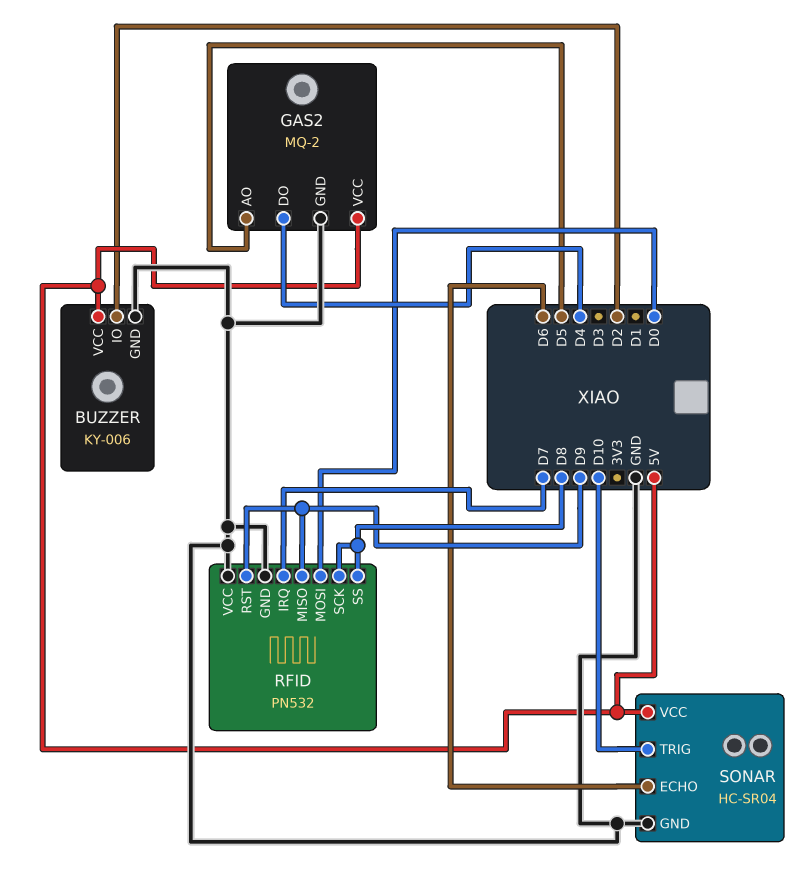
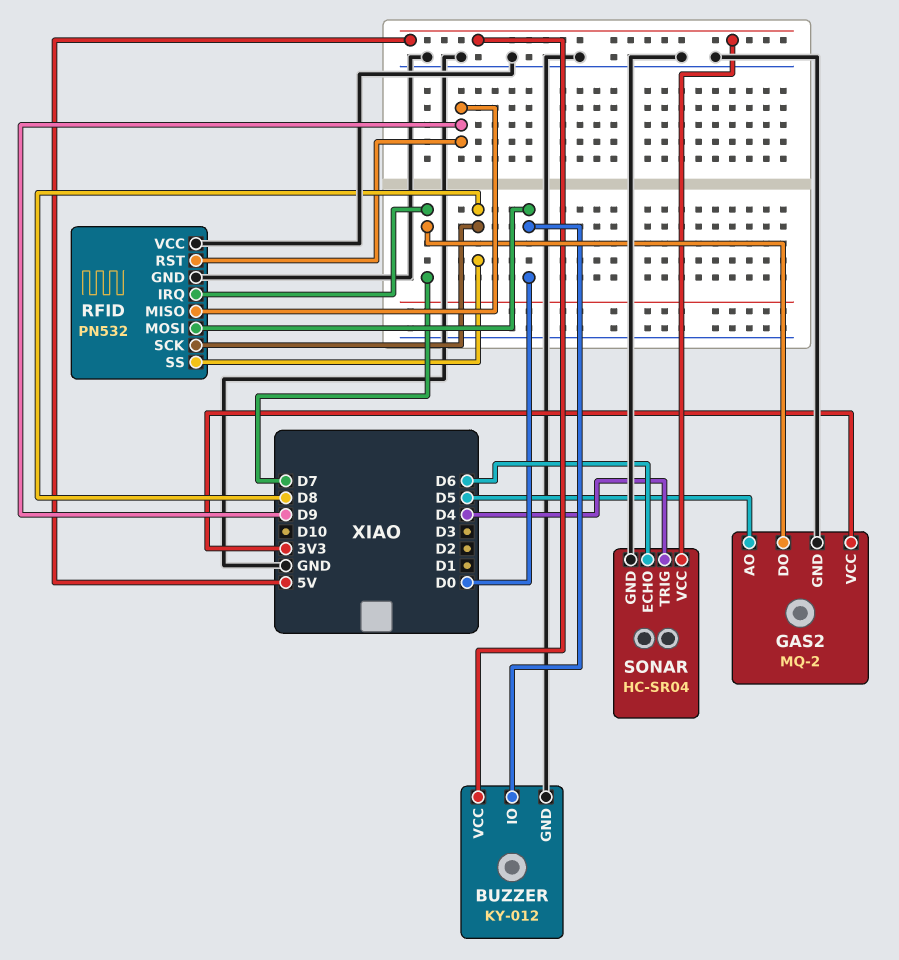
BUZZER: KY-006 -> KY-012
BUZZER pin IO: D2 -> D0
GAS2 pin DO: D4 -> D7
GAS2 pin VCC: 5V -> 3V3
SONAR pin TRIG: D10 -> D4

